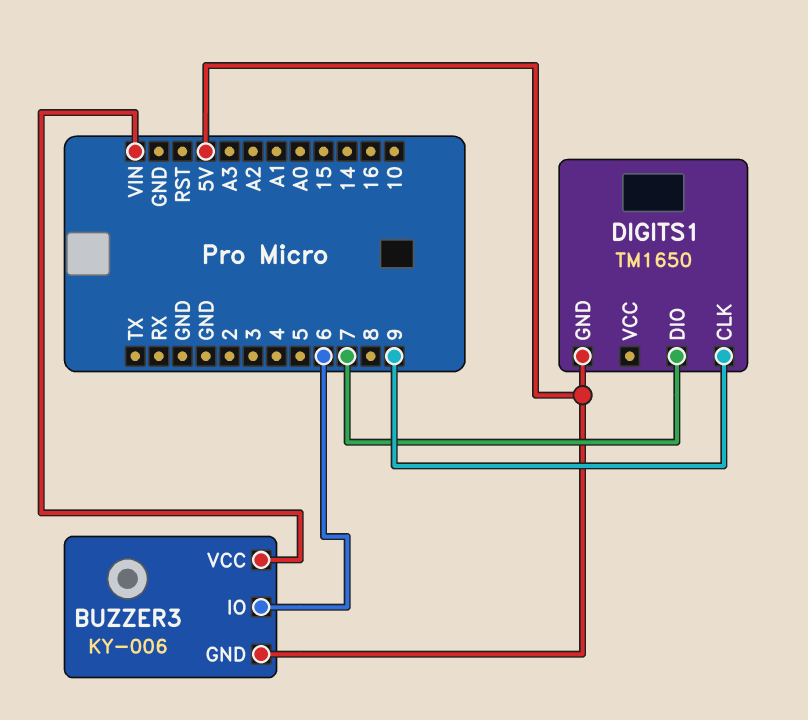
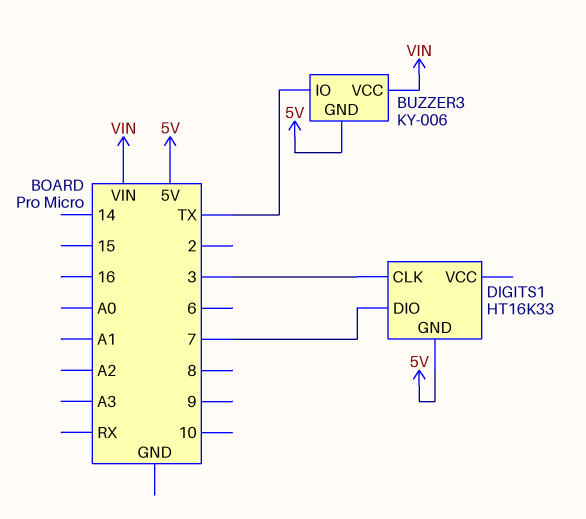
BUZZER3 pin IO: 6 -> TX
DIGITS1: TM1650 -> HT16K33
DIGITS1 pin CLK: 9 -> 3

